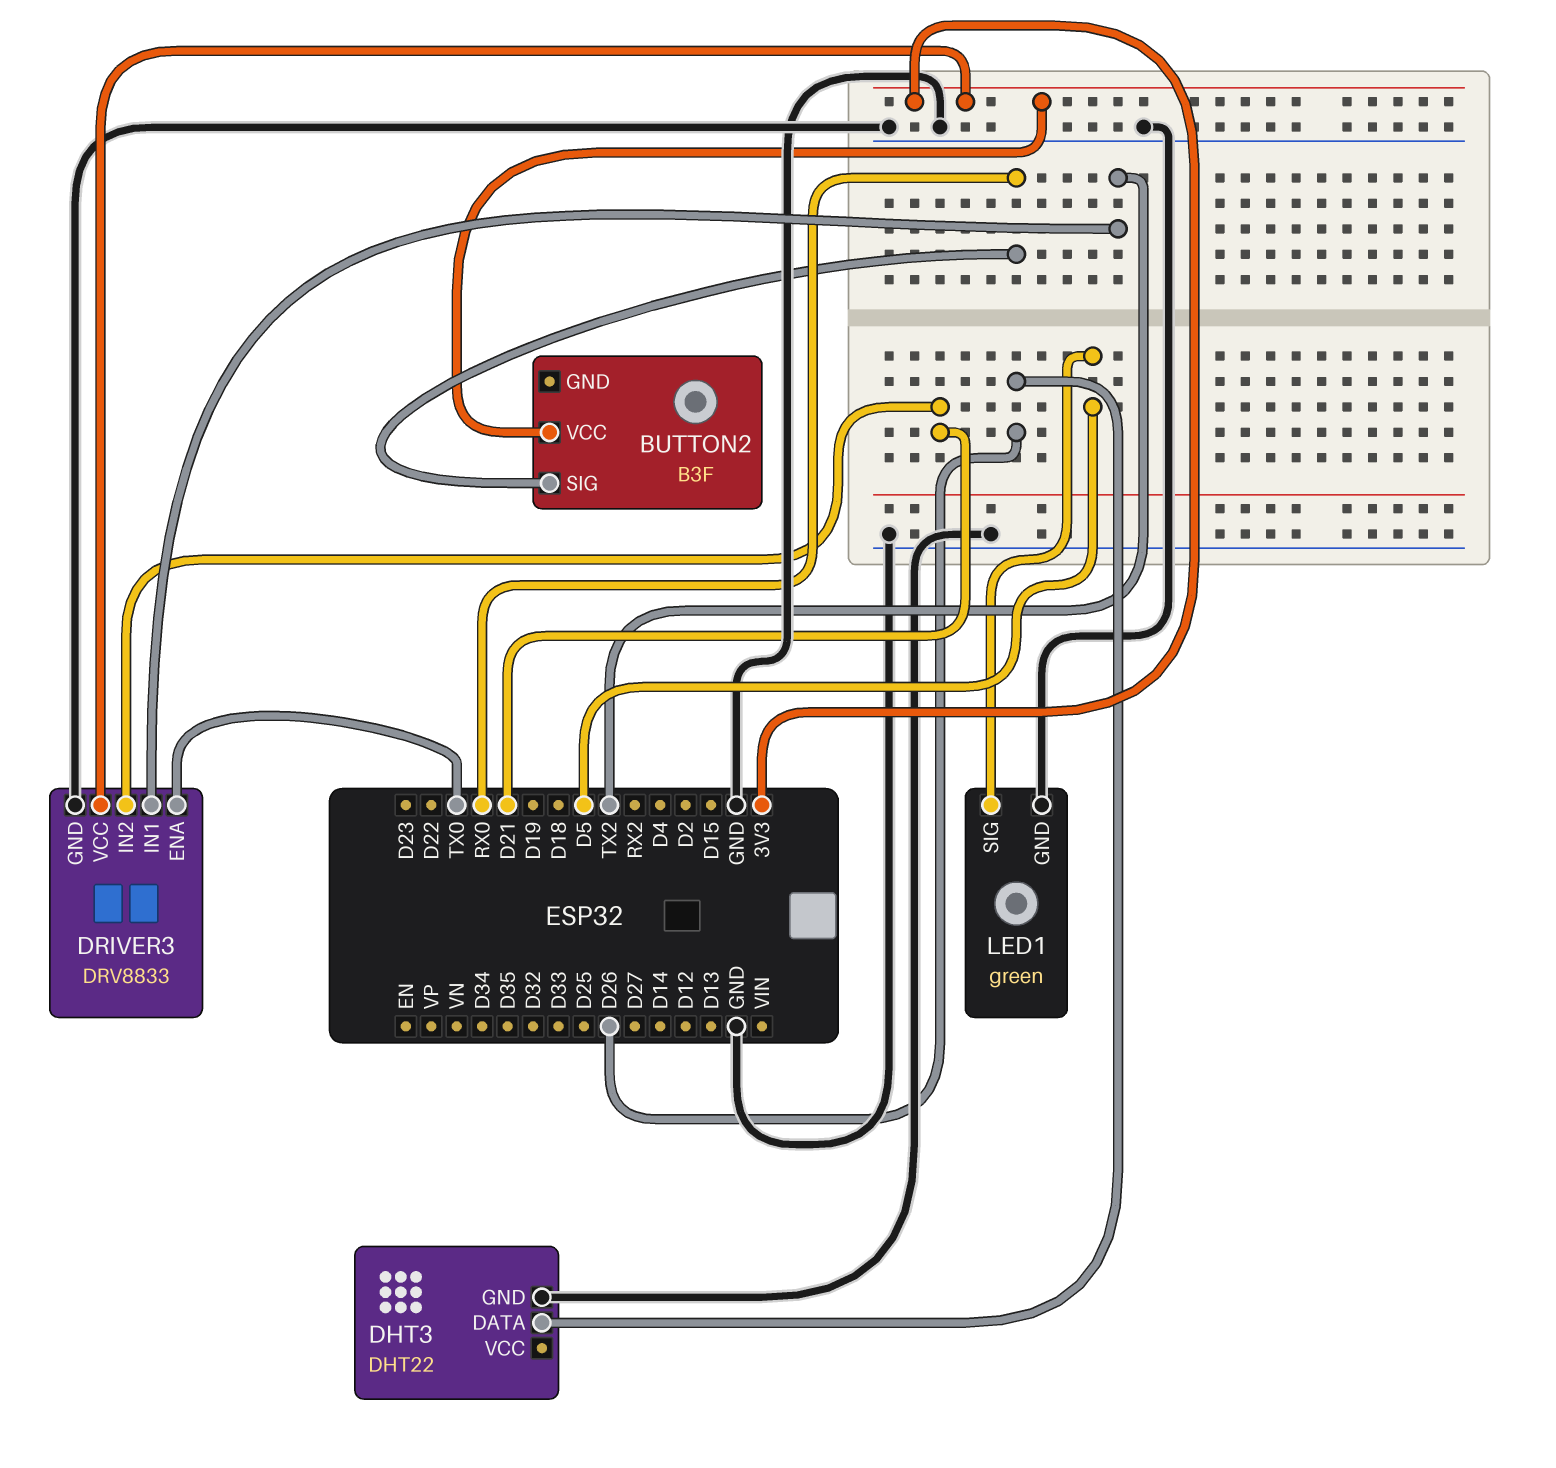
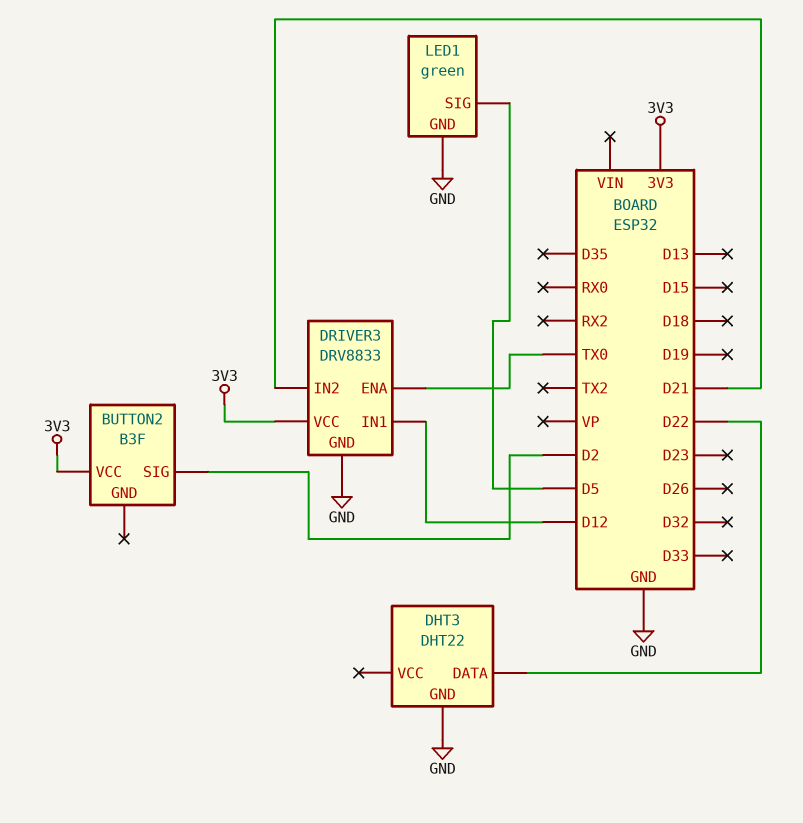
BUTTON2 pin SIG: RX0 -> D2
DHT3 pin DATA: D26 -> D22
DRIVER3 pin IN1: TX2 -> D12

